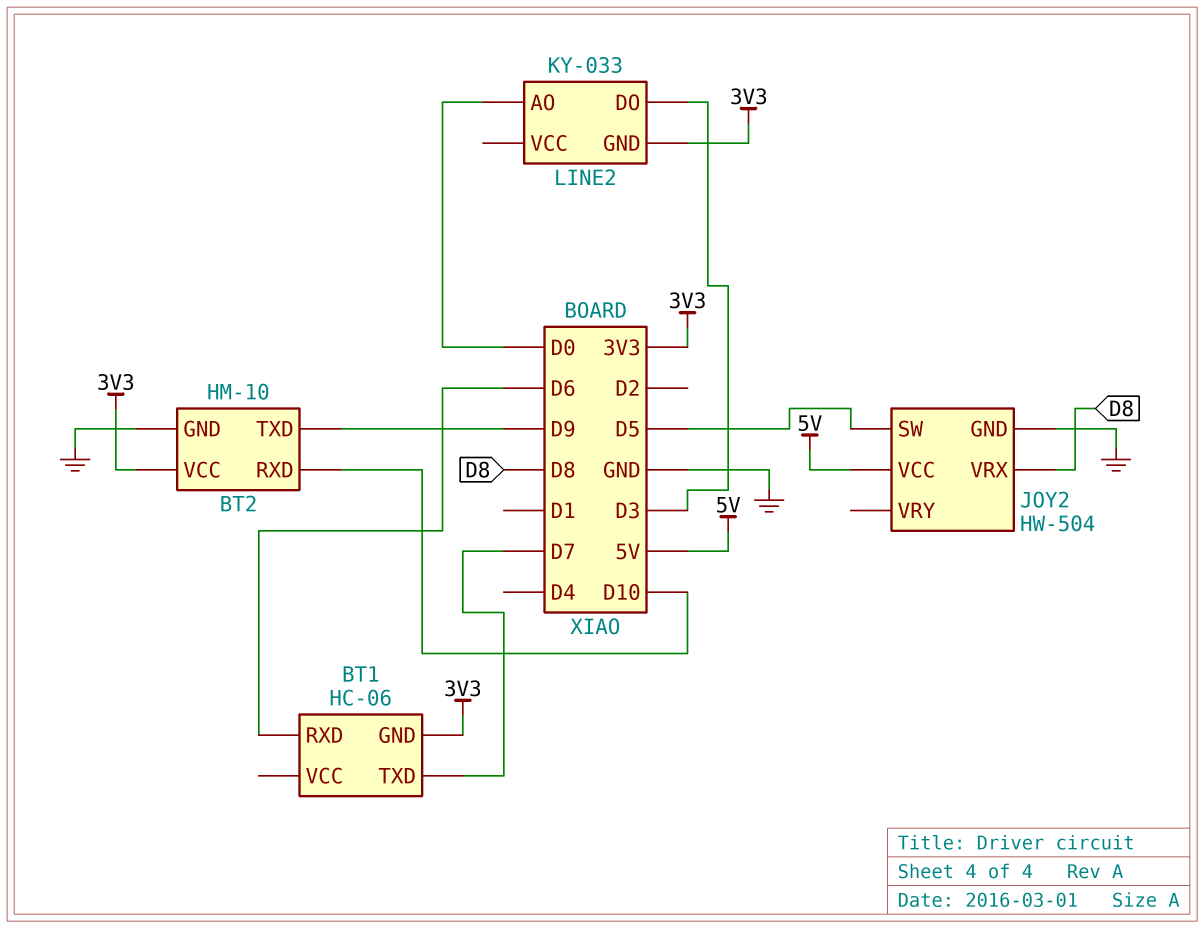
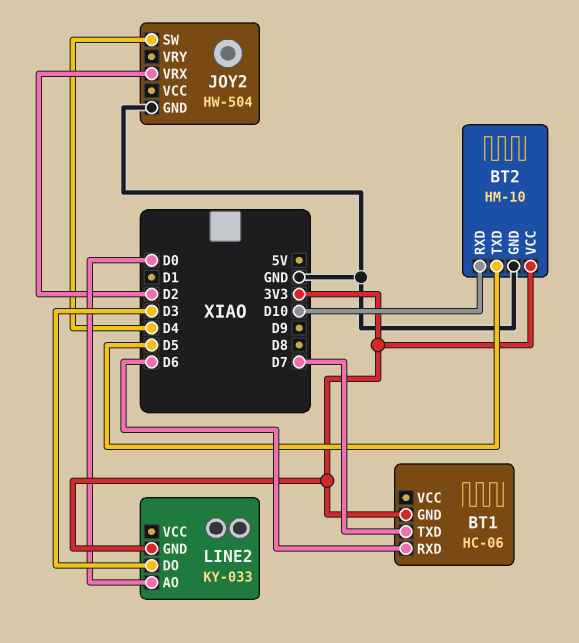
BT2 pin TXD: D9 -> D5
JOY2 pin SW: D5 -> D4
JOY2 pin VCC: 5V -> none
JOY2 pin VRX: D8 -> D2

